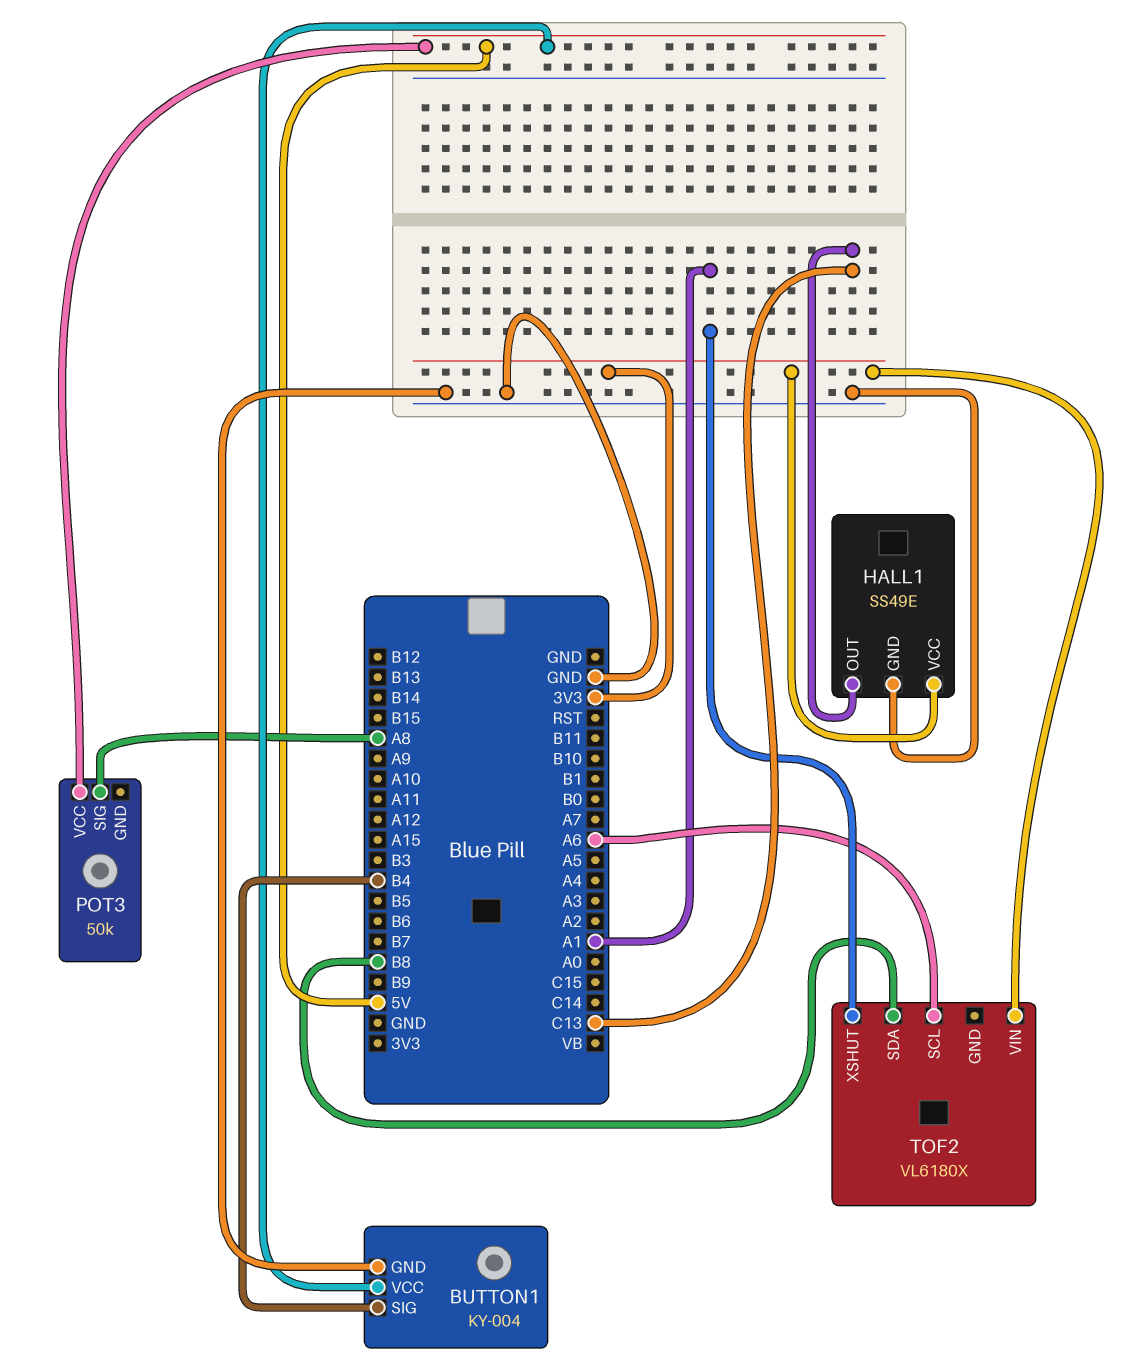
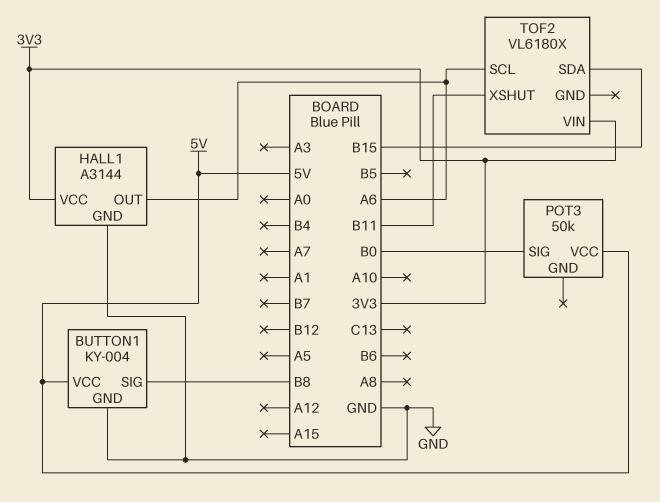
BUTTON1 pin SIG: B4 -> B8
HALL1: SS49E -> A3144
HALL1 pin OUT: C13 -> A6
POT3 pin SIG: A8 -> B0
TOF2 pin SDA: B8 -> B15
TOF2 pin XSHUT: A1 -> B11

